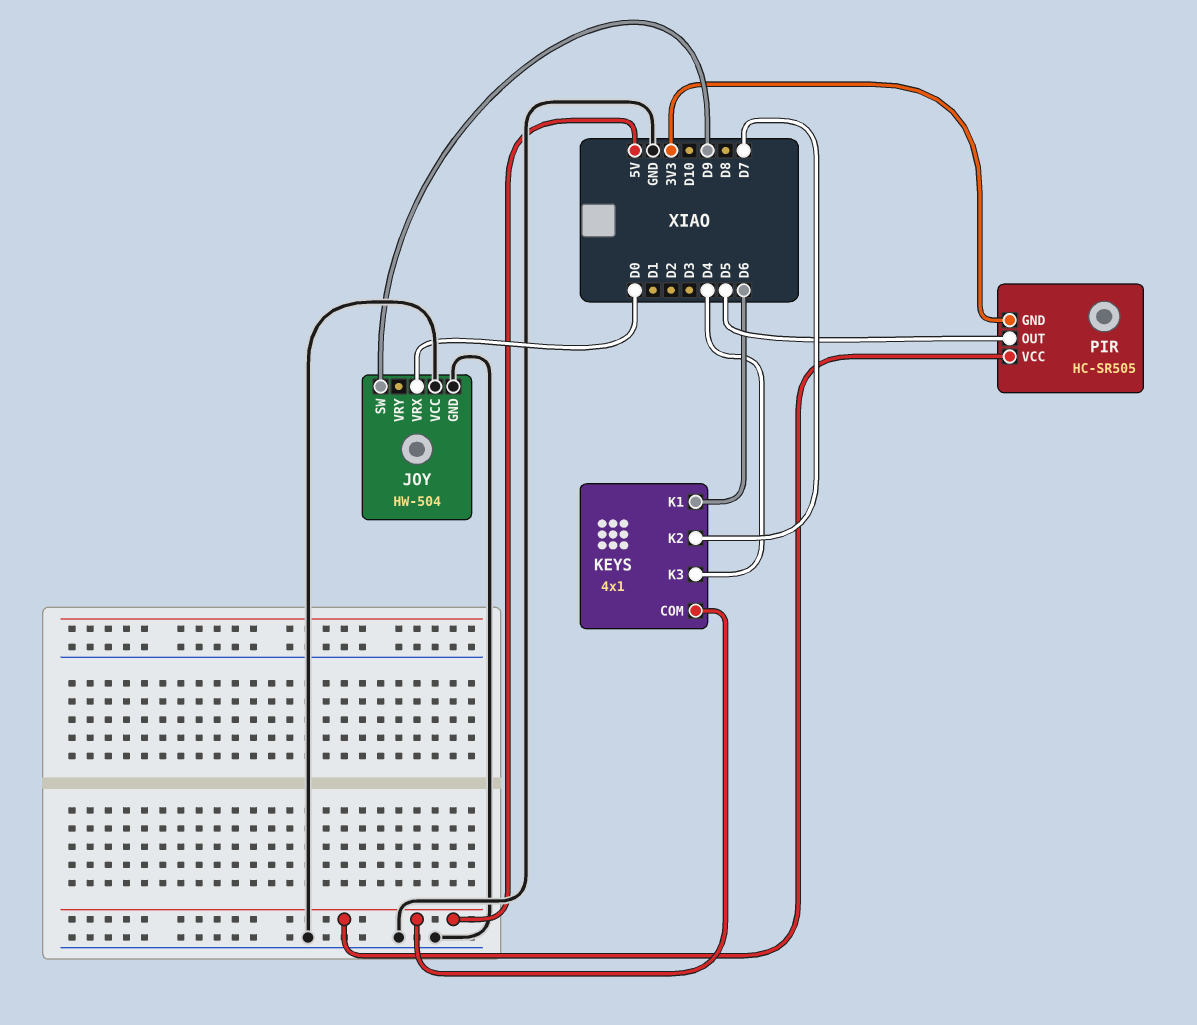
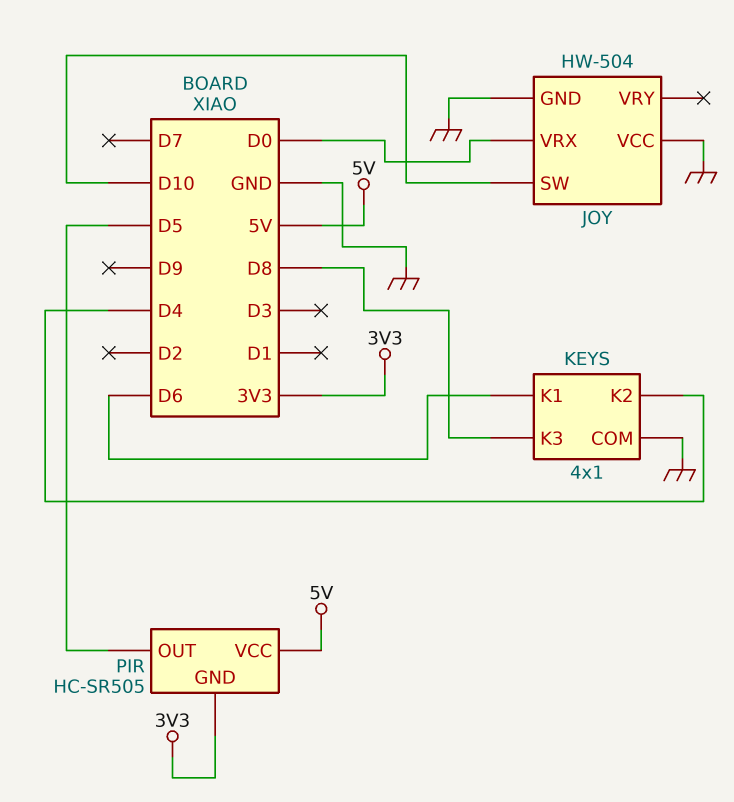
JOY pin SW: D9 -> D10
KEYS pin COM: 5V -> GND
KEYS pin K2: D7 -> D4
KEYS pin K3: D4 -> D8

